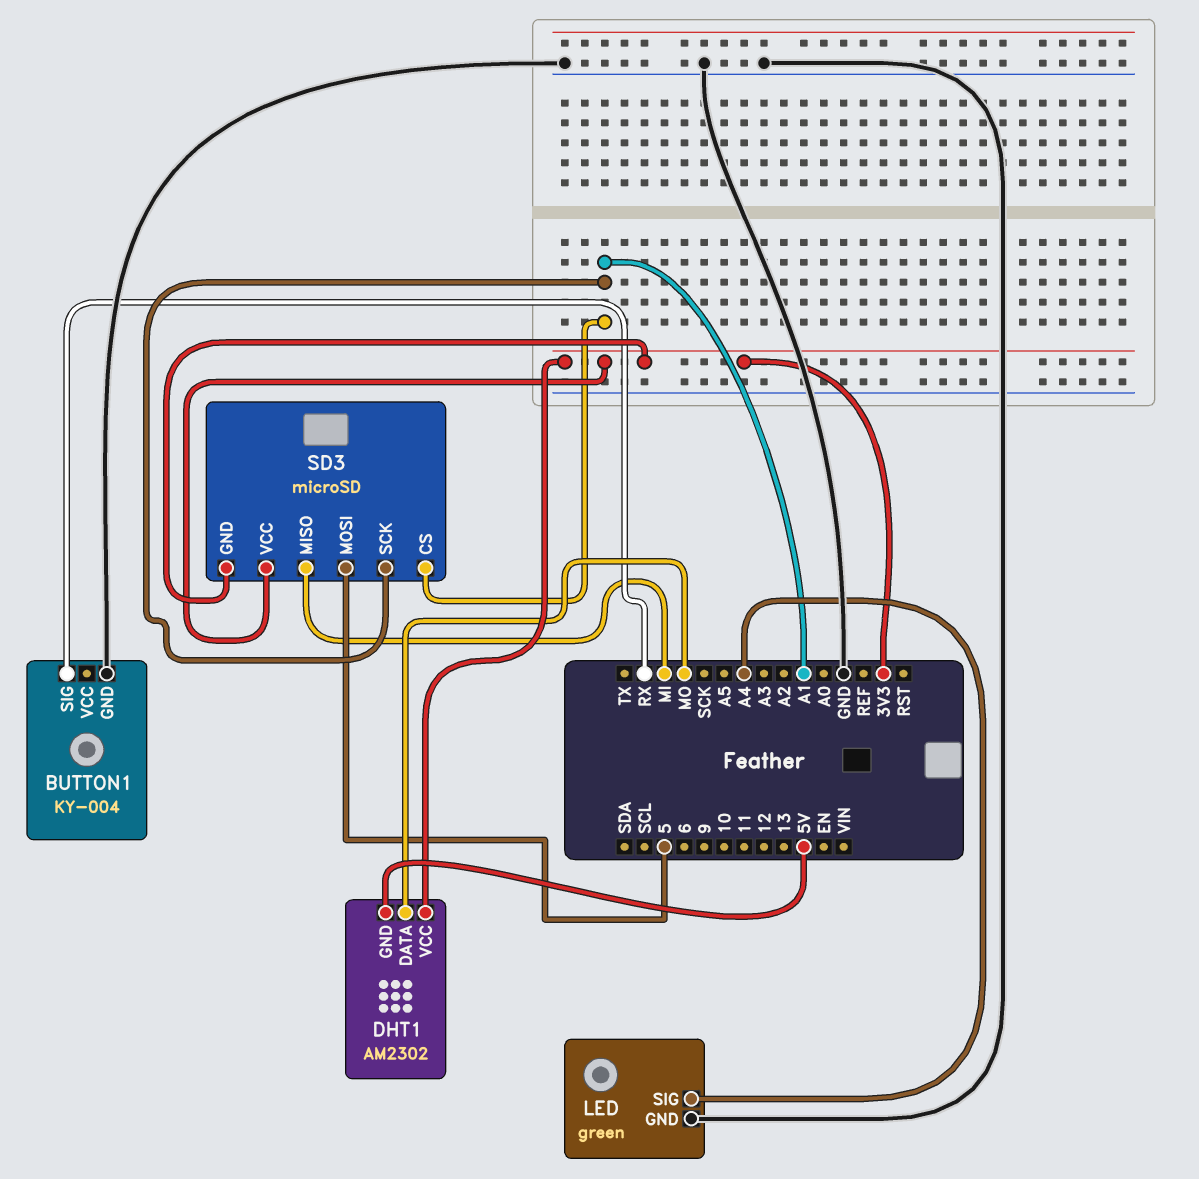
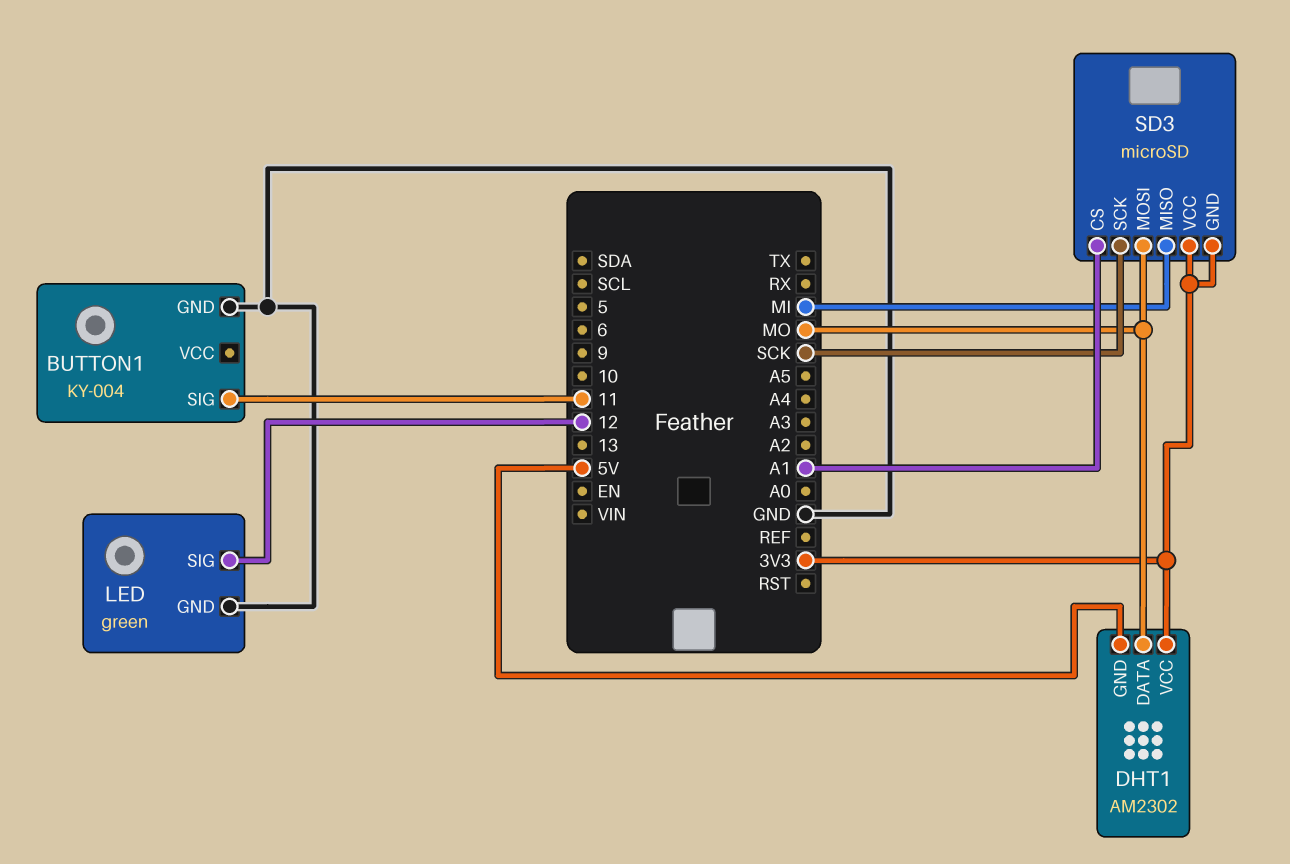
BUTTON1 pin SIG: RX -> 11
LED pin SIG: A4 -> 12
SD3 pin MOSI: 5 -> MO
SD3 pin SCK: A1 -> SCK

